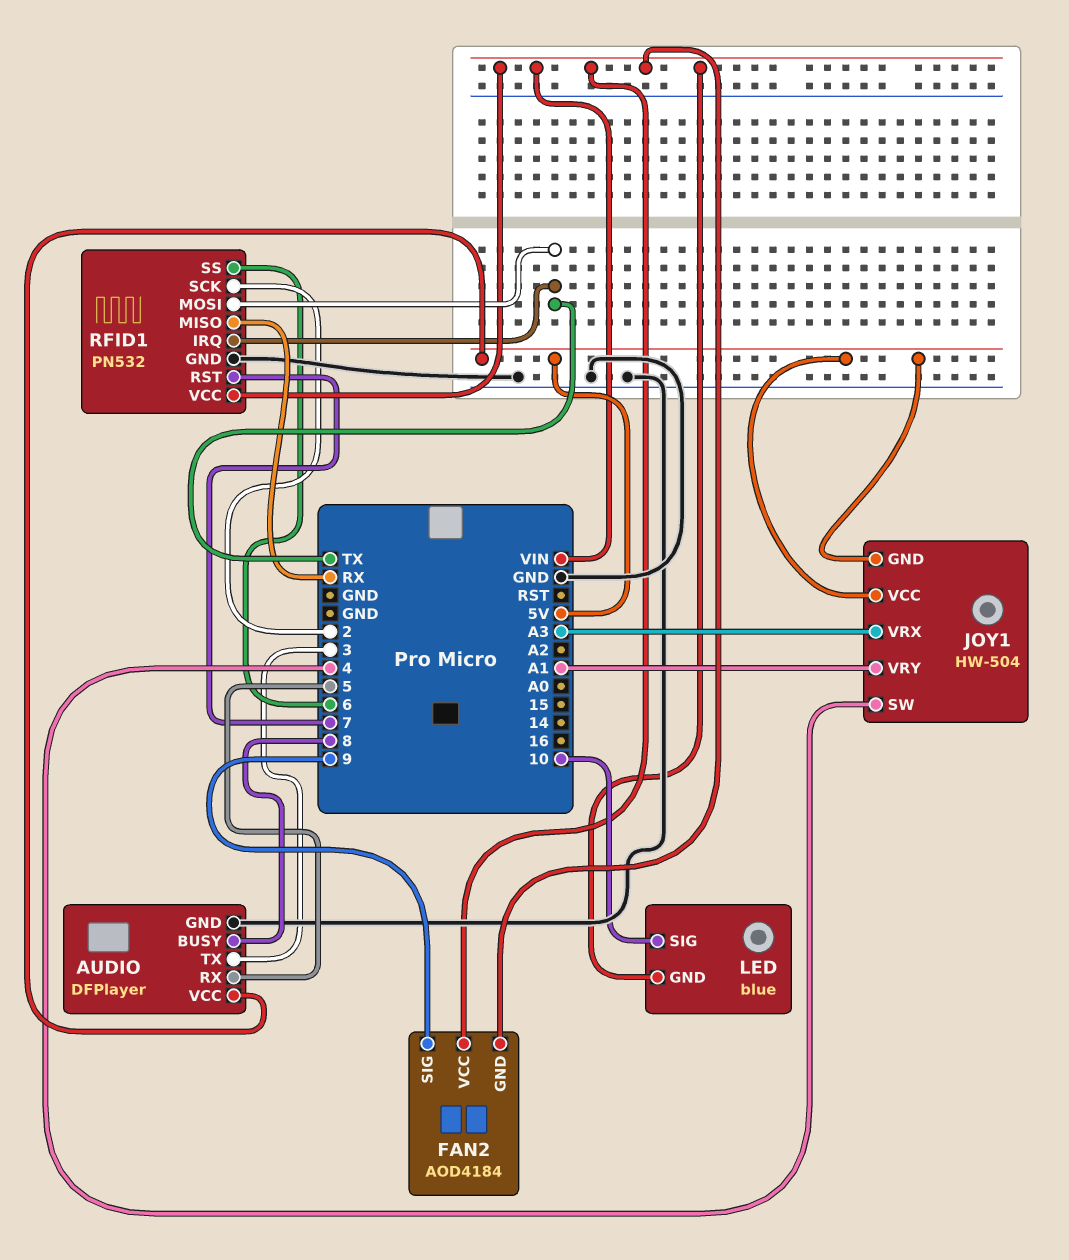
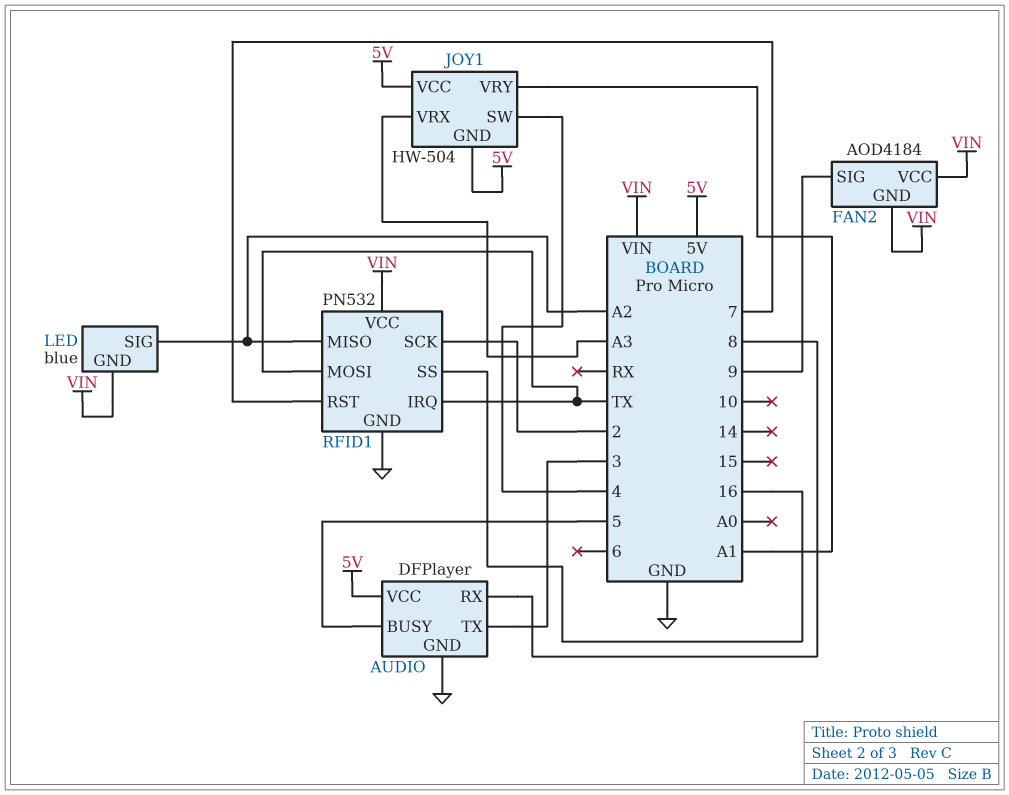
AUDIO pin BUSY: 8 -> 5
AUDIO pin RX: 5 -> 8
LED pin SIG: 10 -> A2
RFID1 pin MISO: RX -> A2
RFID1 pin SS: 6 -> 16

